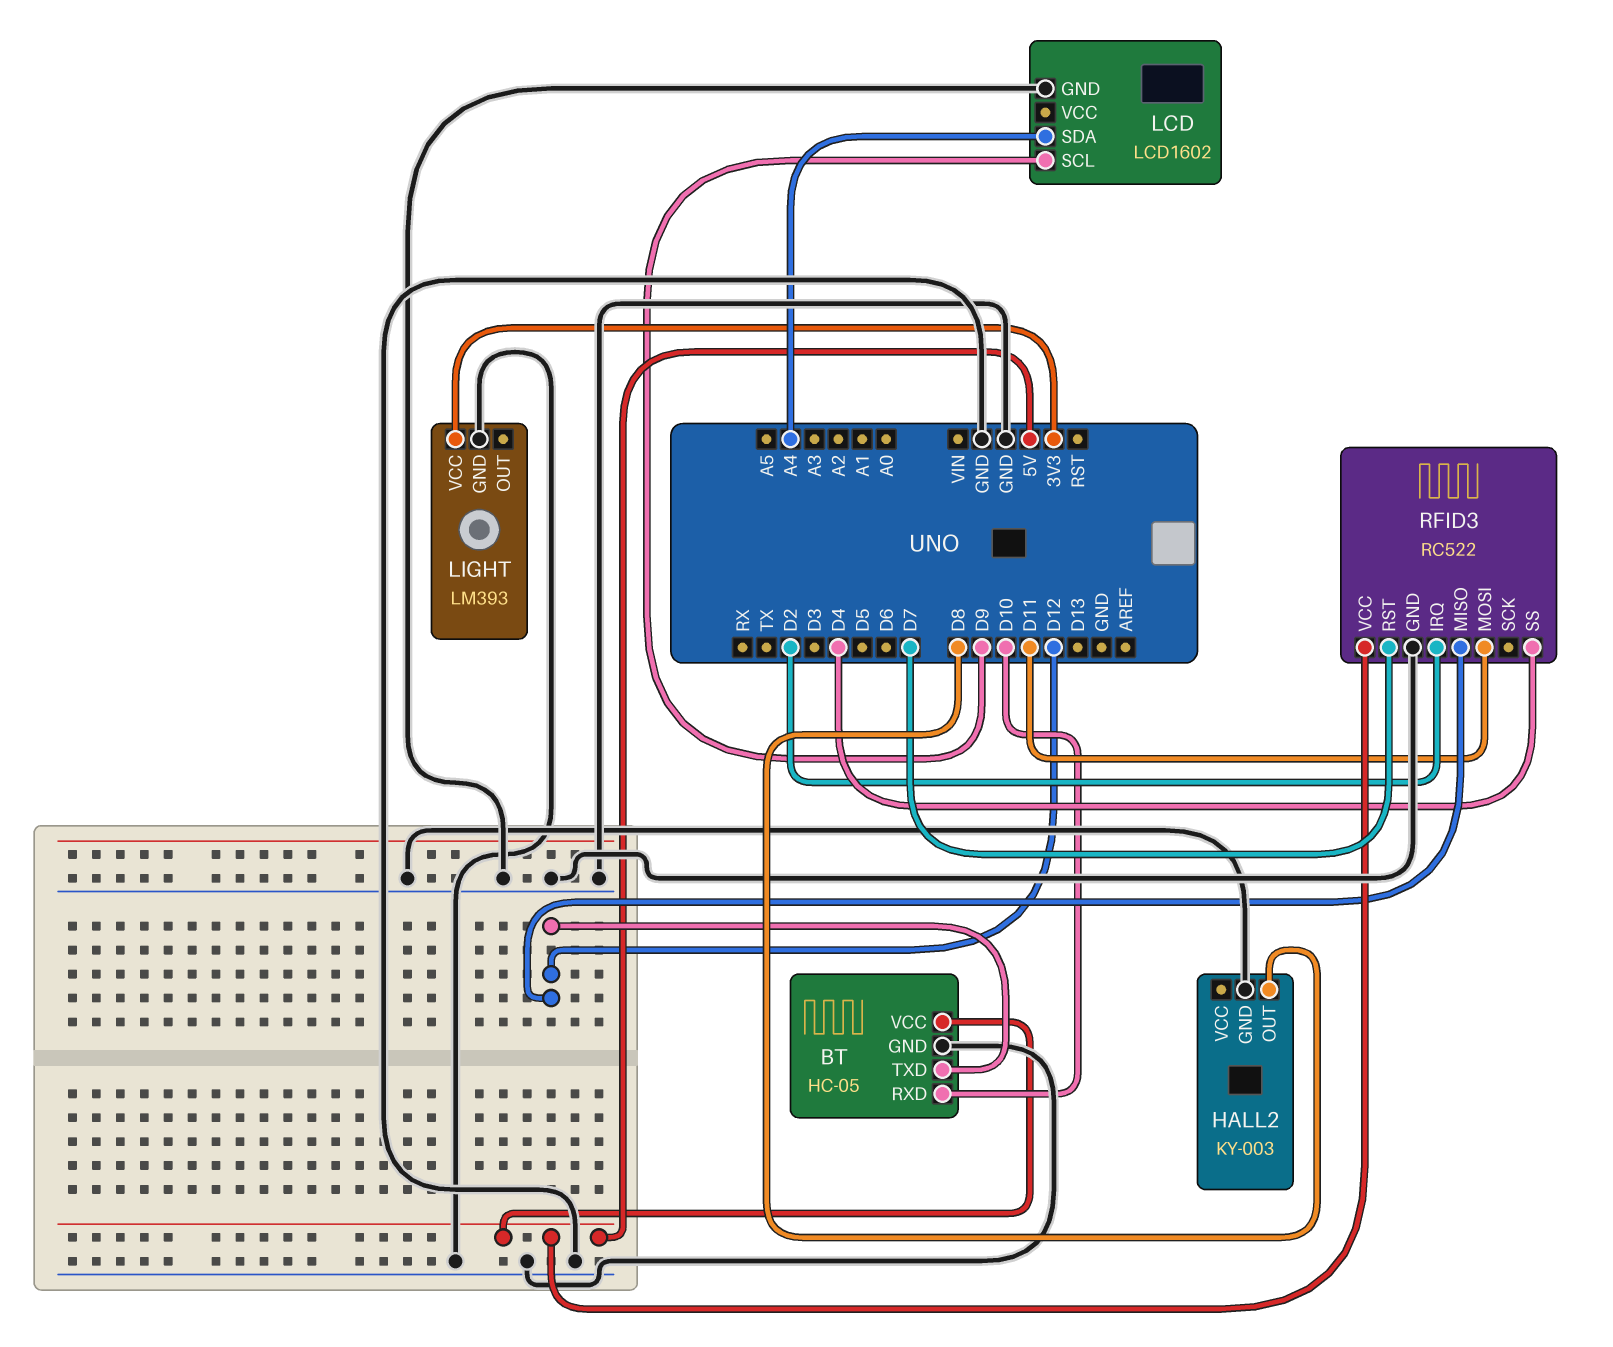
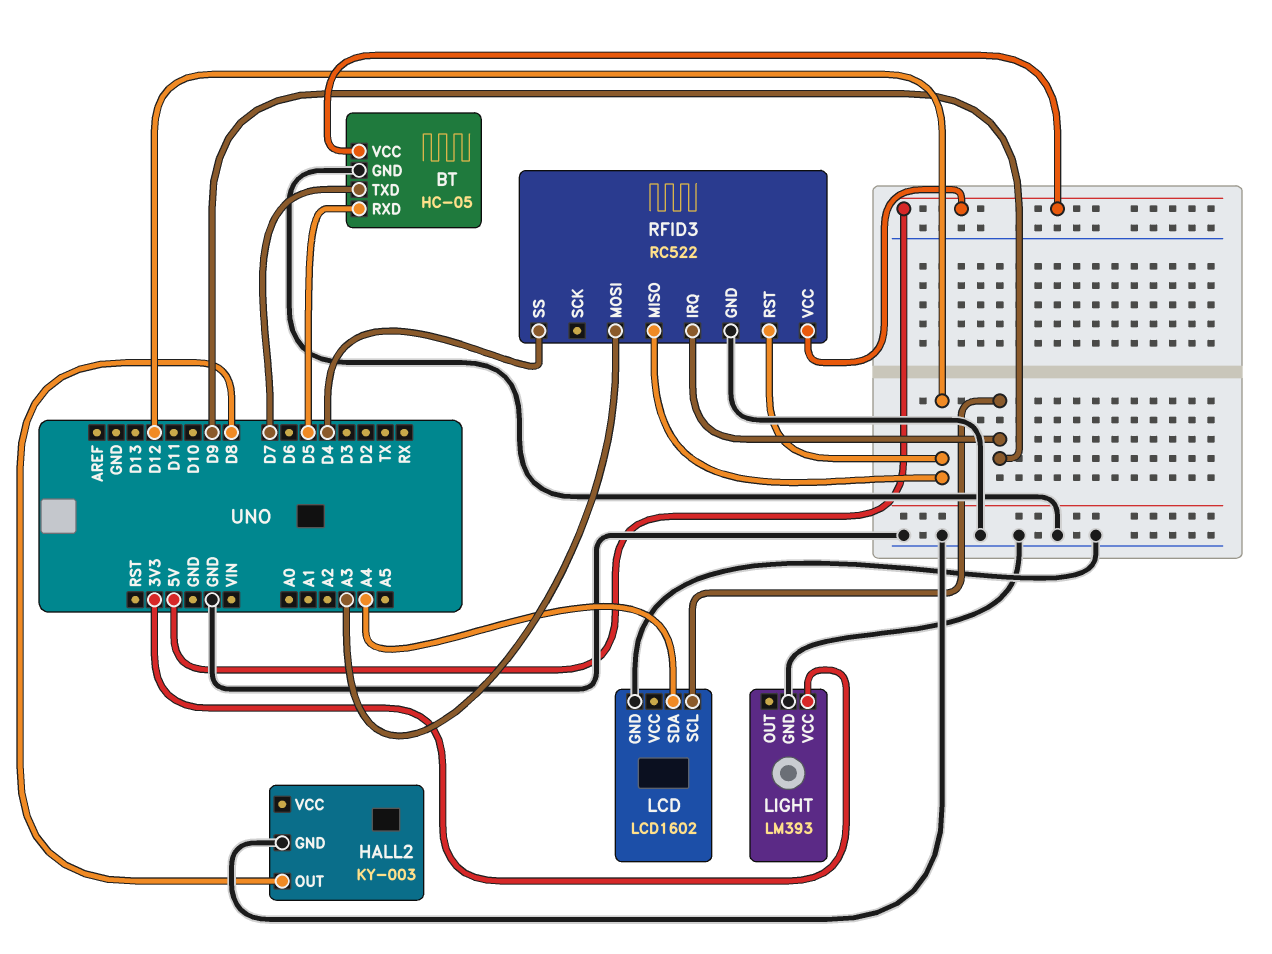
BT pin RXD: D10 -> D5
BT pin TXD: D12 -> D7
RFID3 pin IRQ: D2 -> D9
RFID3 pin MOSI: D11 -> A3
RFID3 pin RST: D7 -> D12

